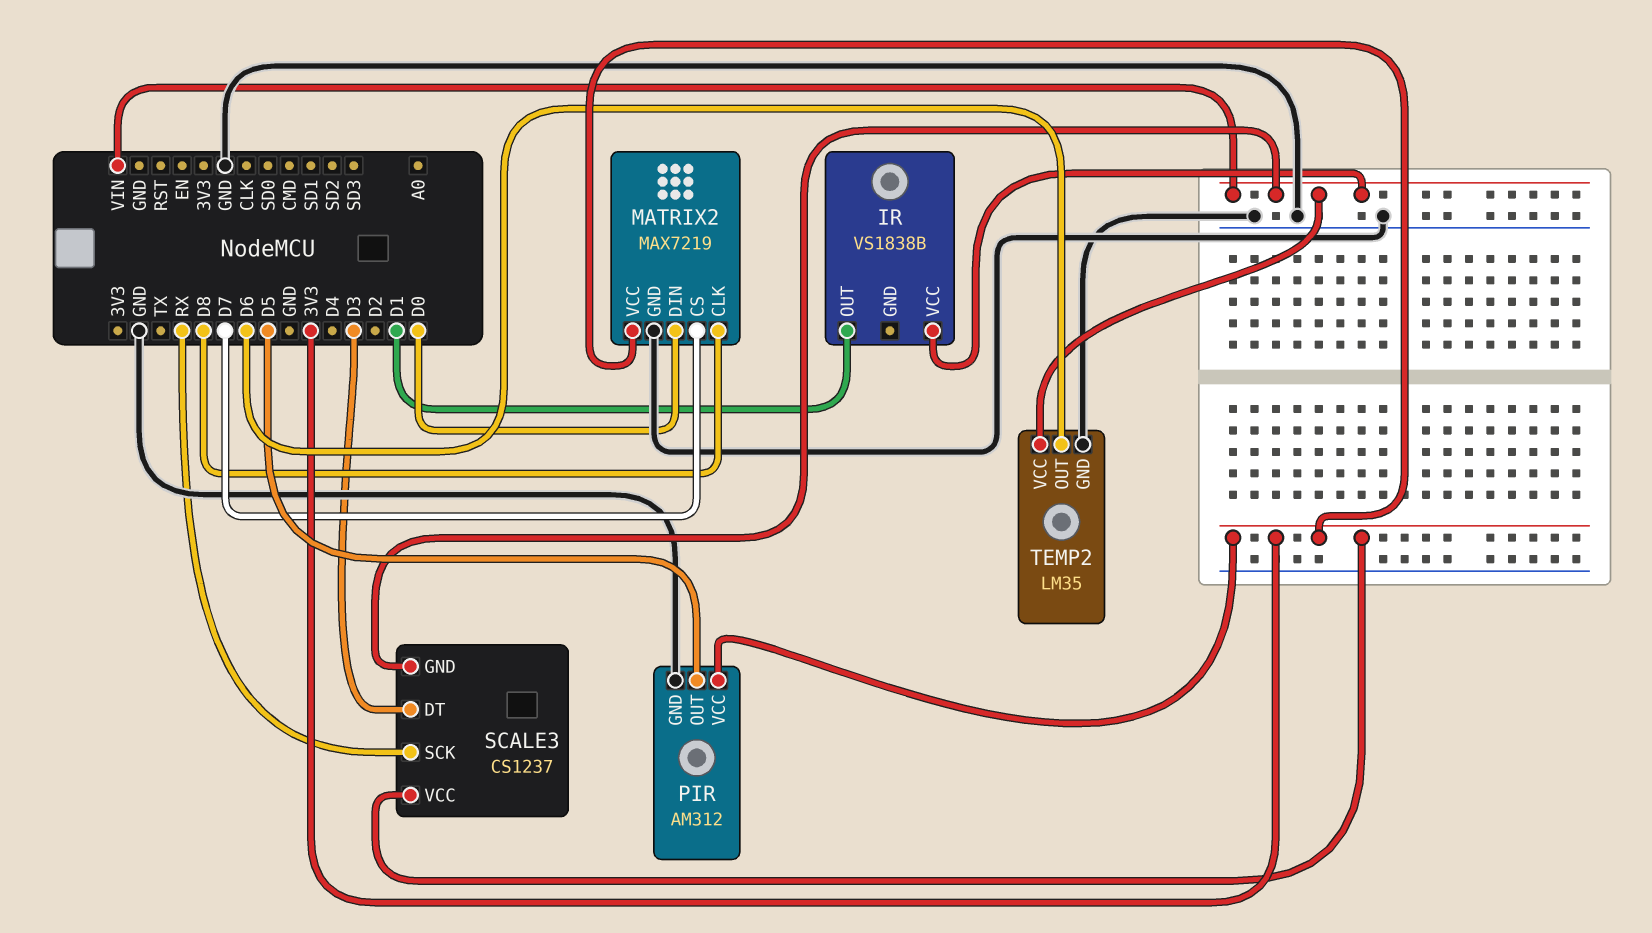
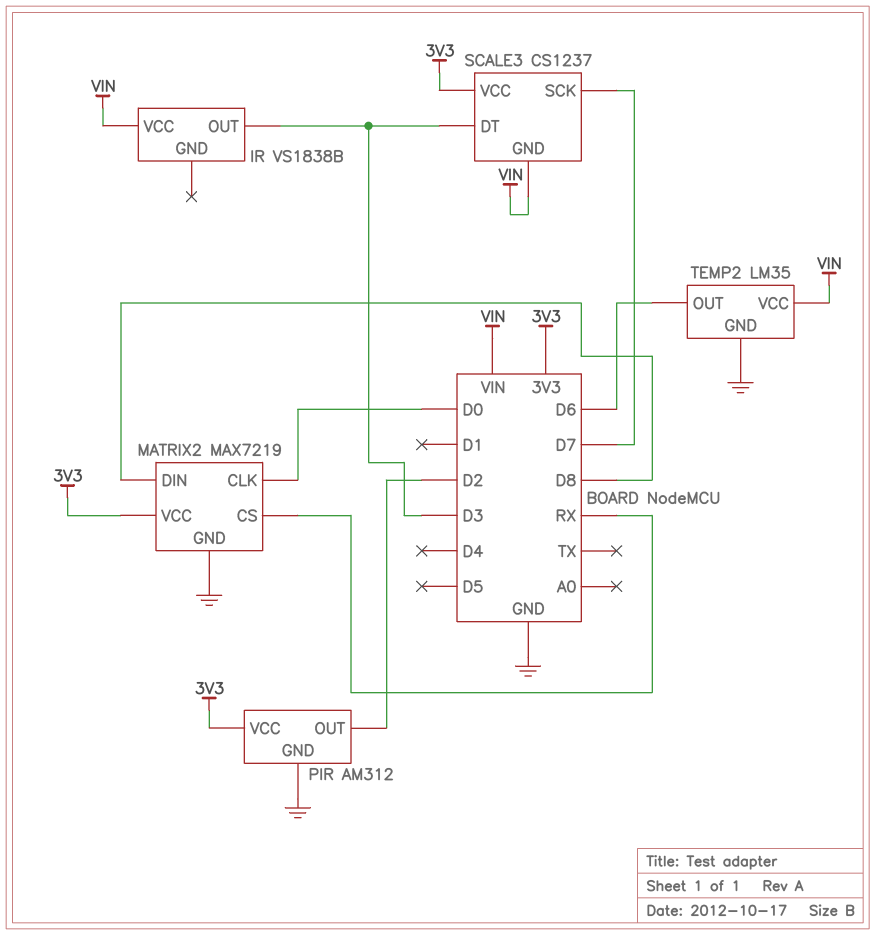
IR pin OUT: D1 -> D3
MATRIX2 pin CLK: D8 -> D0
MATRIX2 pin CS: D7 -> RX
MATRIX2 pin DIN: D0 -> D8
PIR pin OUT: D5 -> D2
SCALE3 pin SCK: RX -> D7

